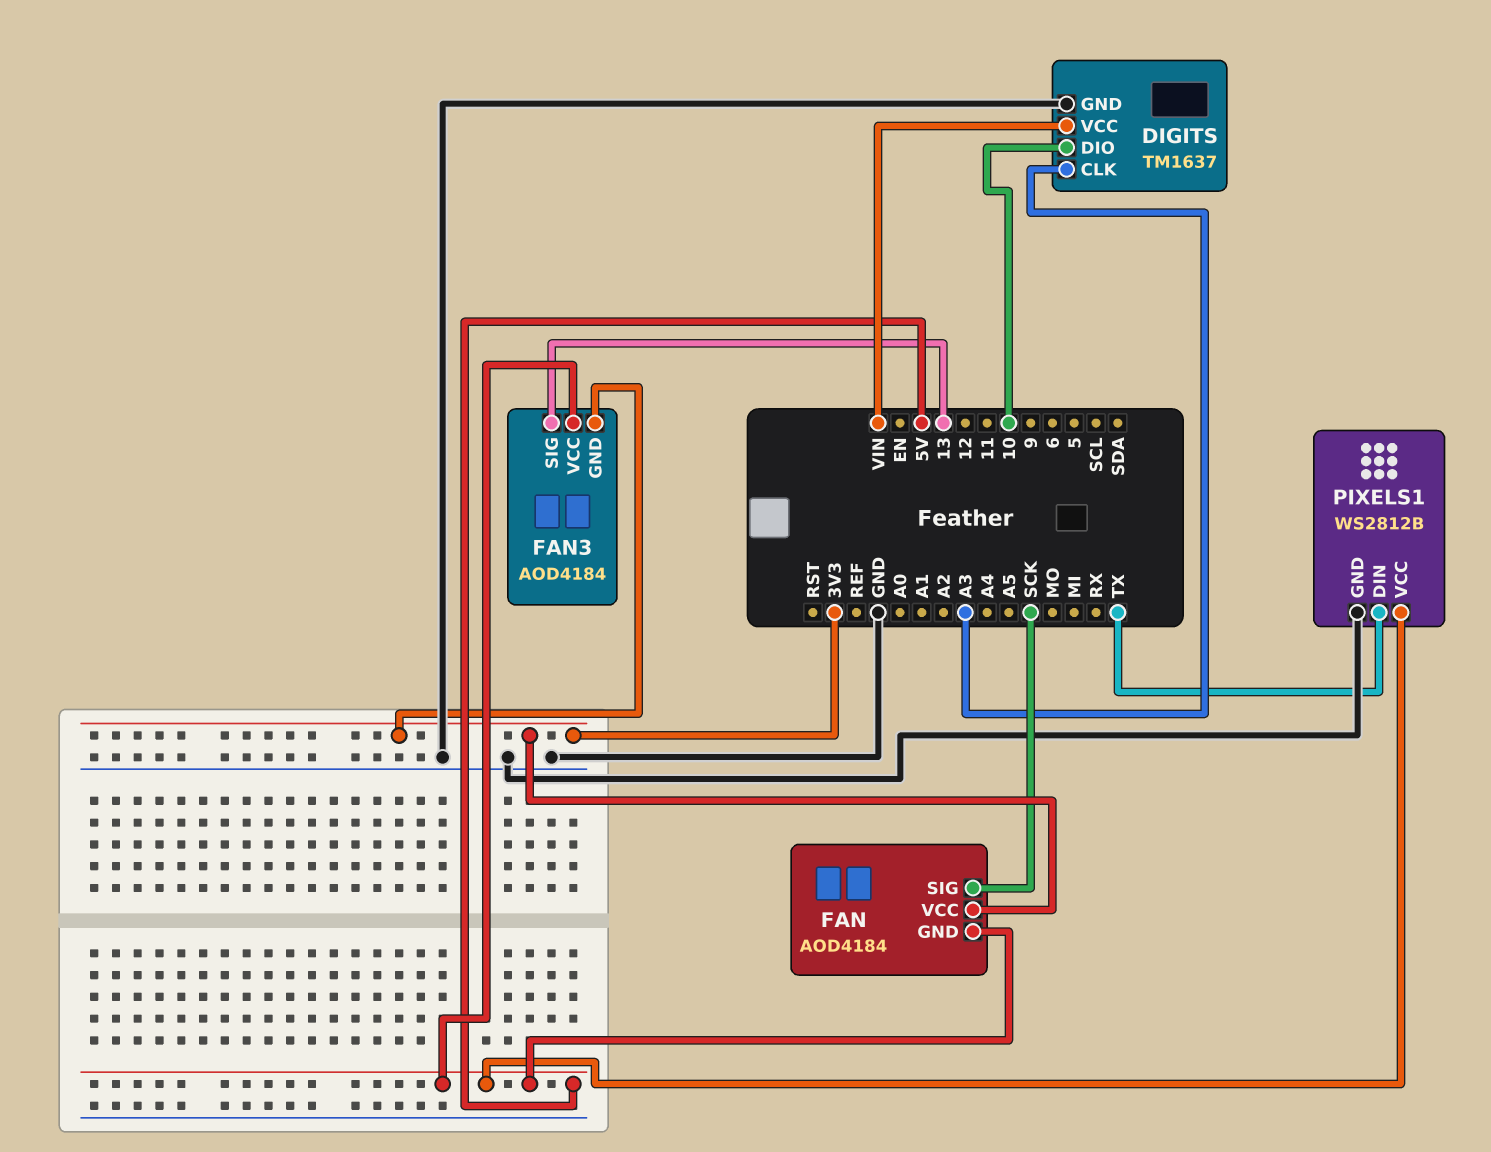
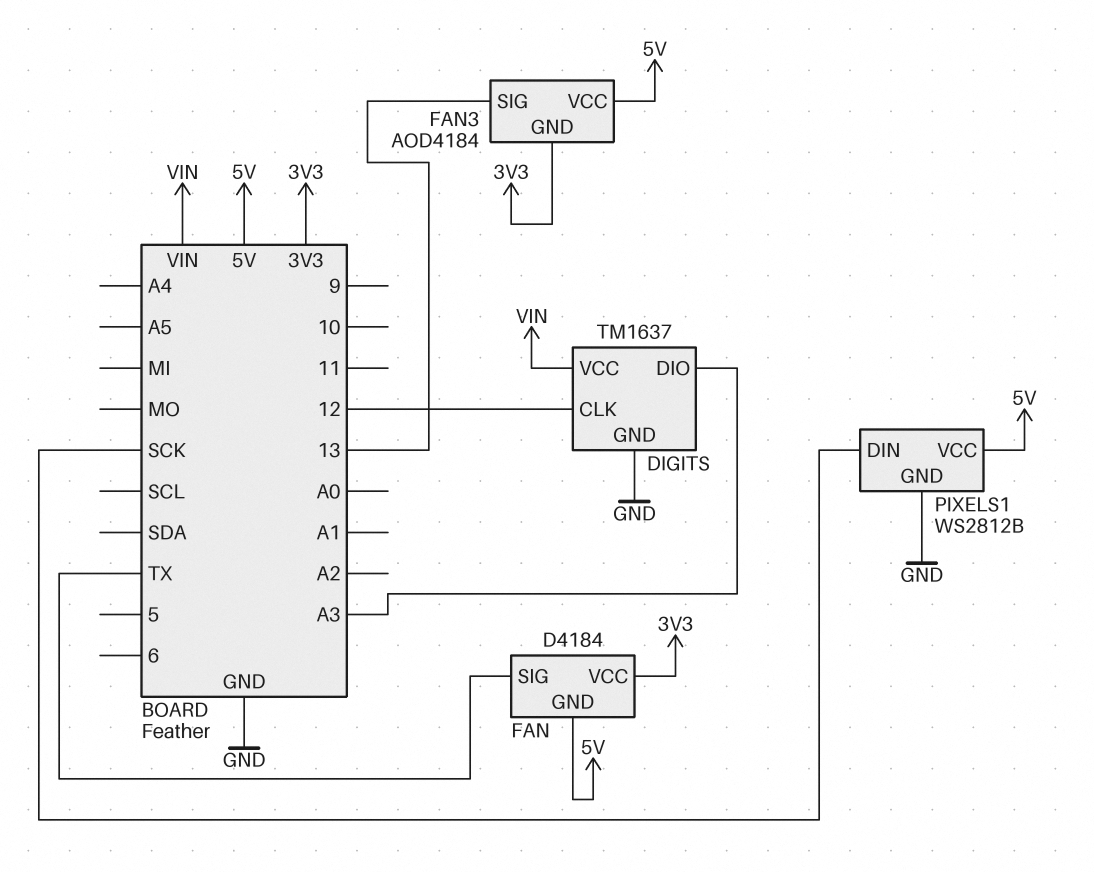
DIGITS pin CLK: A3 -> 12
DIGITS pin DIO: 10 -> A3
FAN: AOD4184 -> D4184
FAN pin SIG: SCK -> TX
PIXELS1 pin DIN: TX -> SCK

